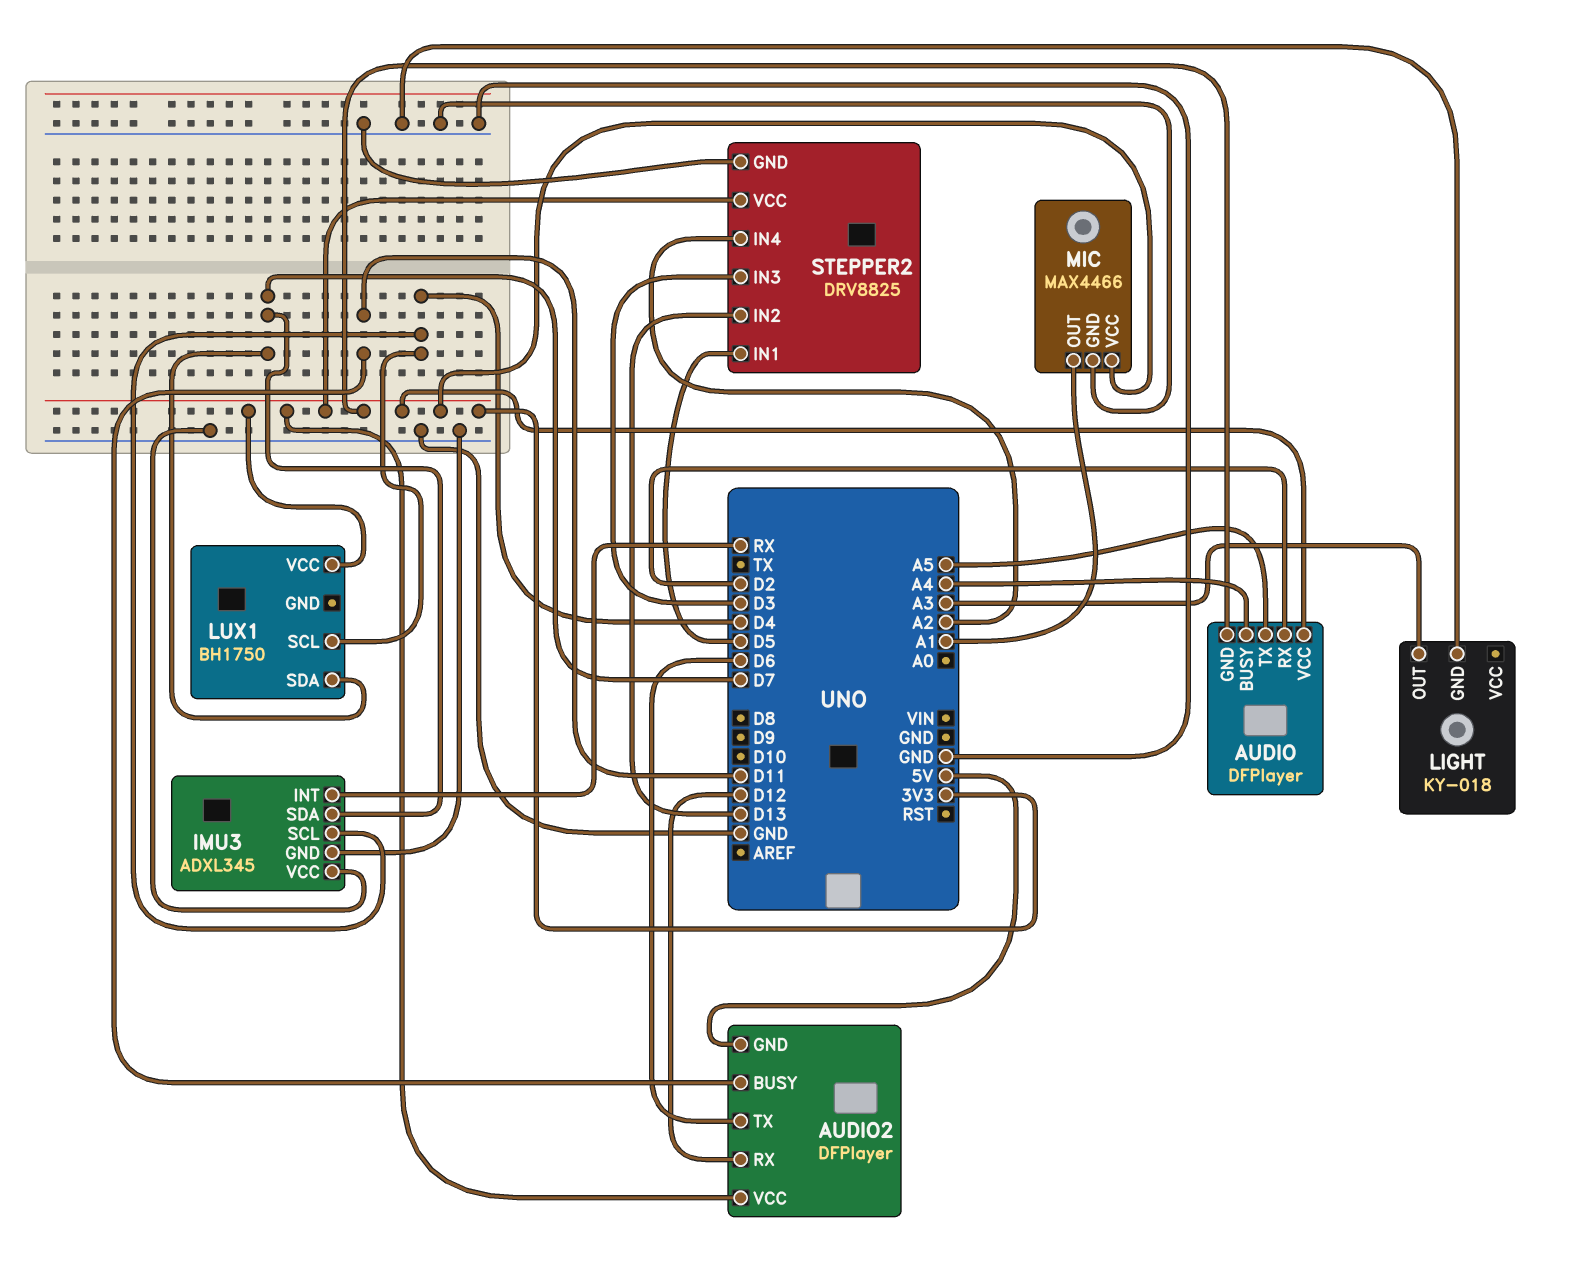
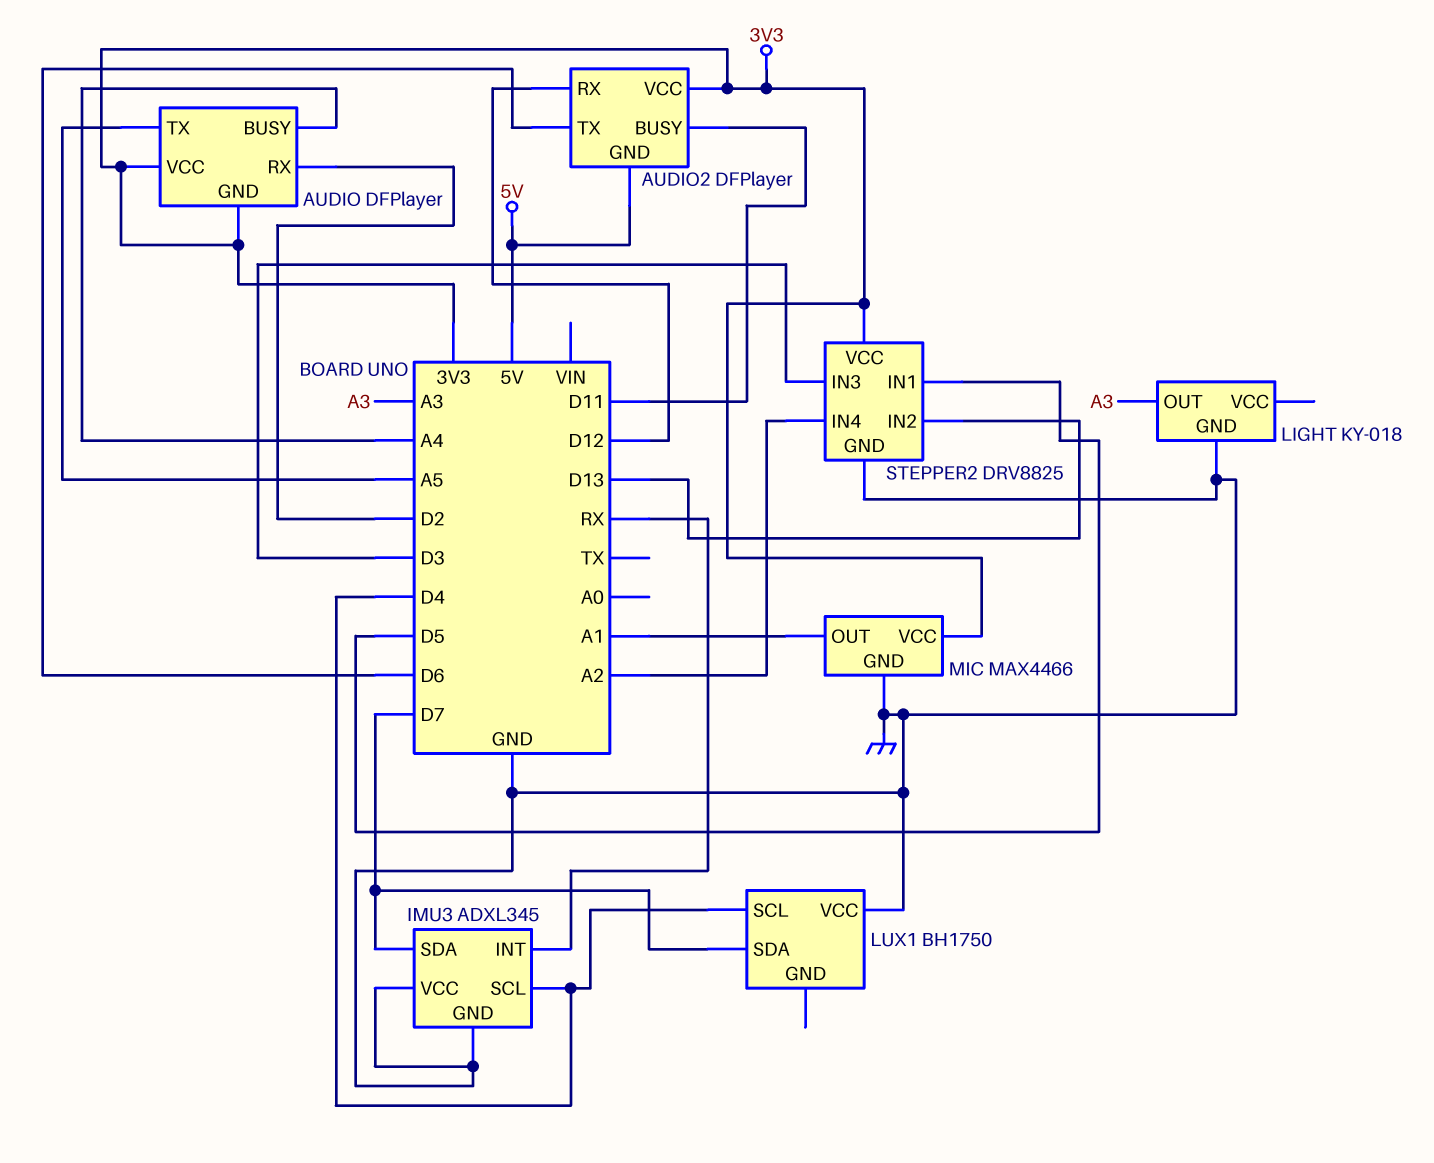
LUX1 pin VCC: 3V3 -> GND

